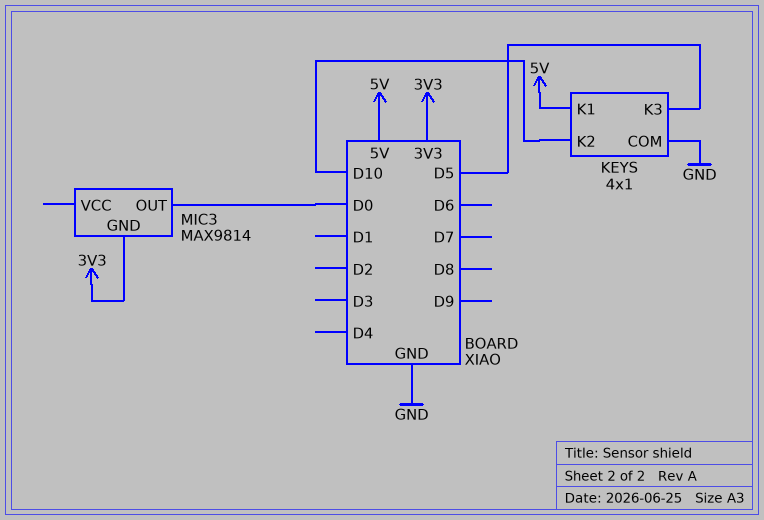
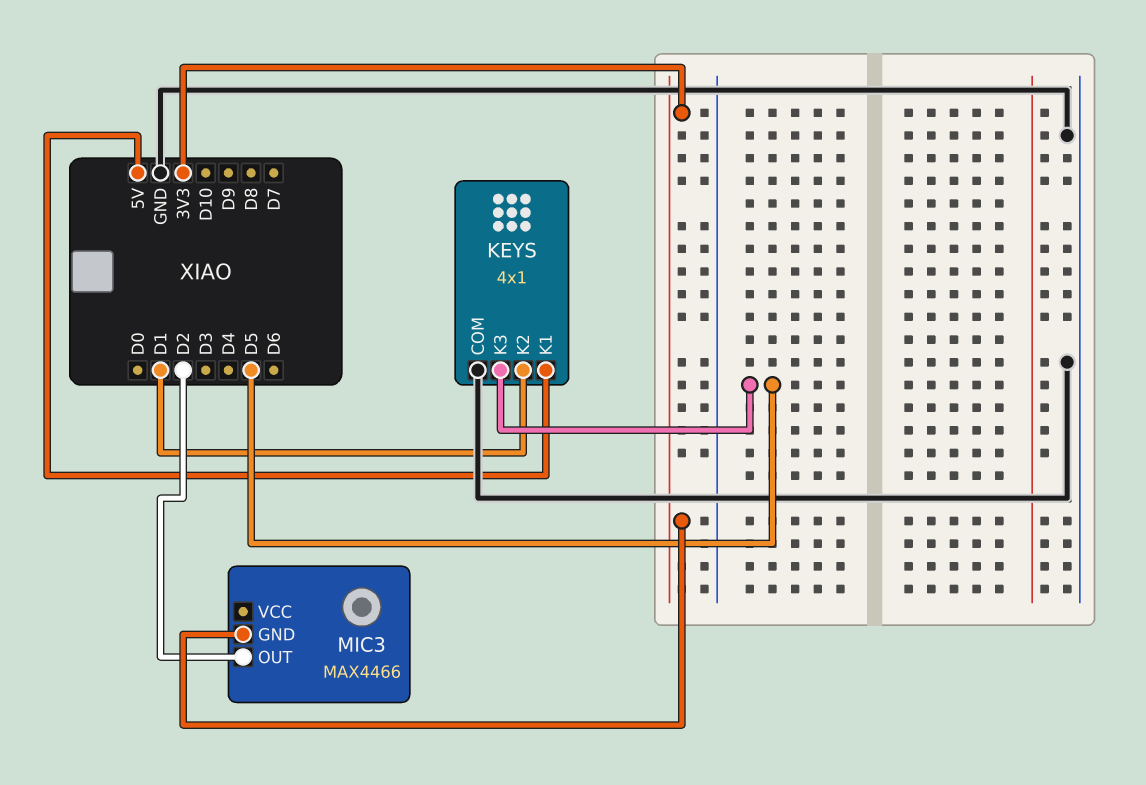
KEYS pin K2: D10 -> D1
MIC3: MAX9814 -> MAX4466
MIC3 pin OUT: D0 -> D2

